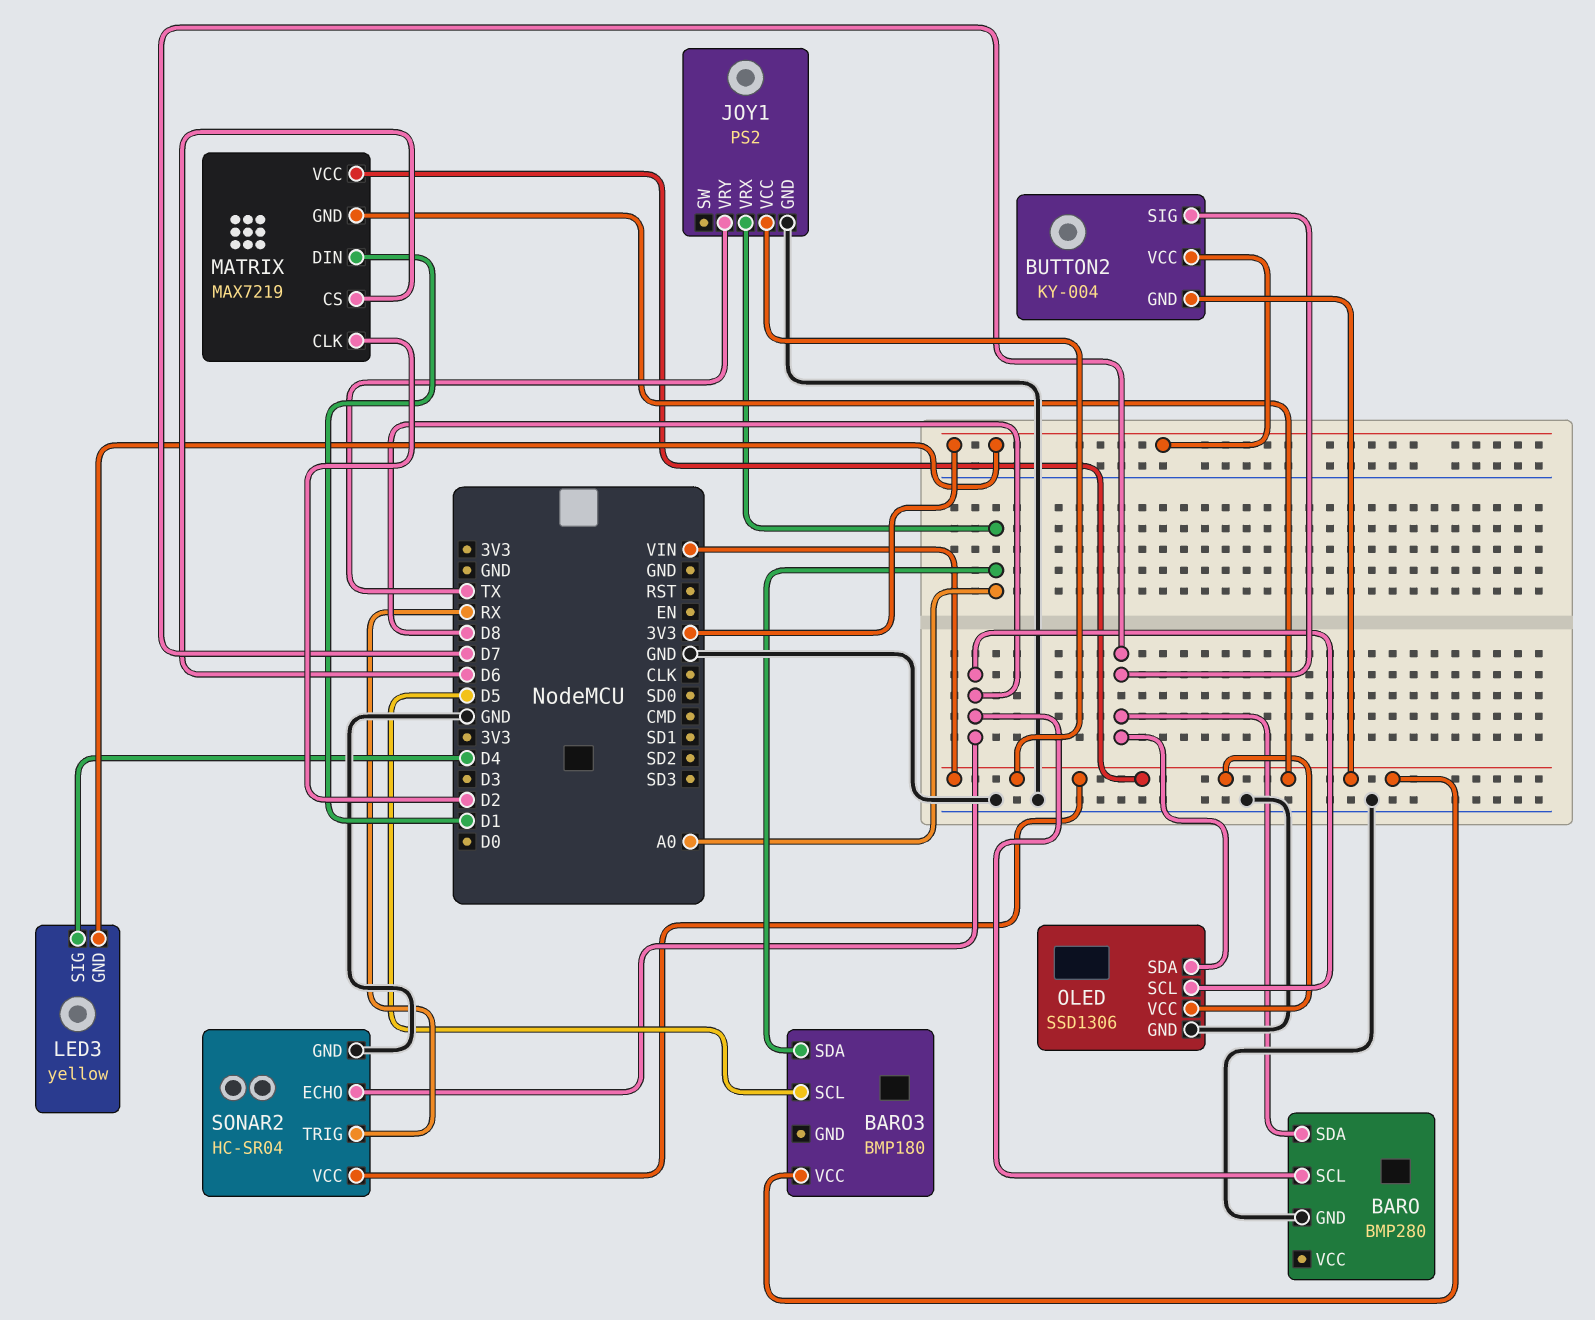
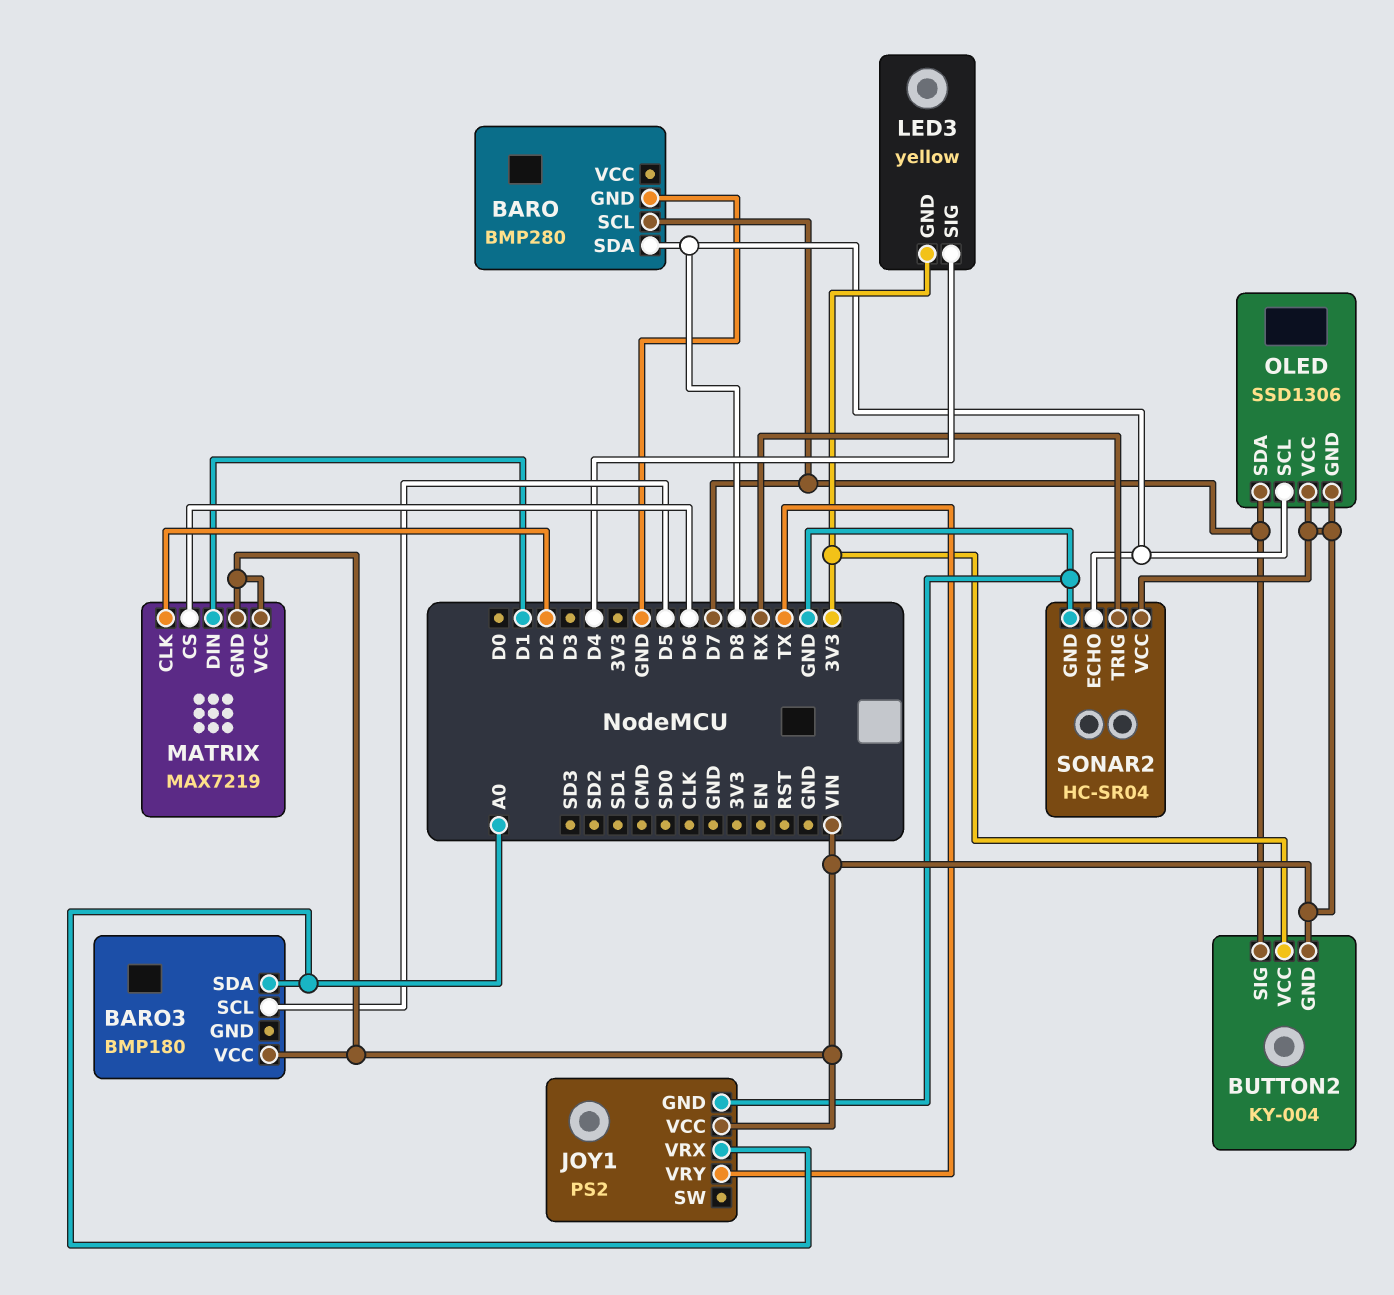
BARO pin SCL: D8 -> D7
BARO pin SDA: D7 -> D8
OLED pin GND: GND -> VIN

